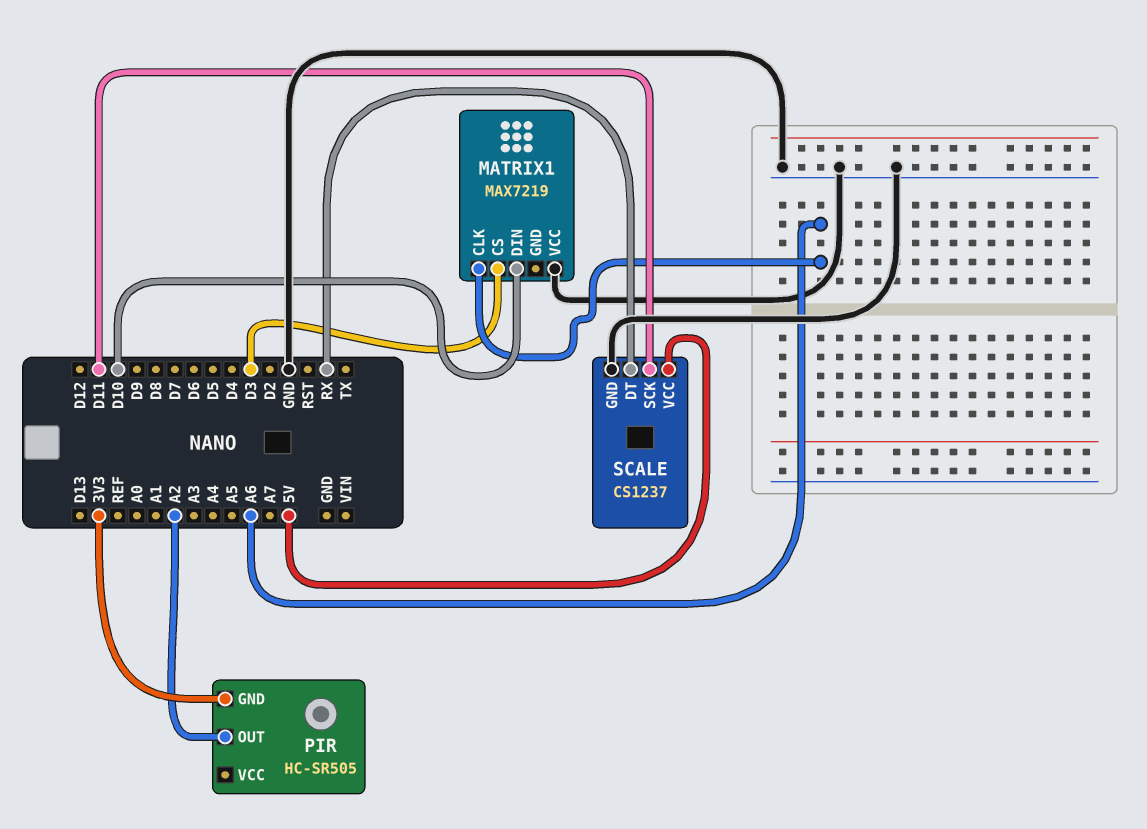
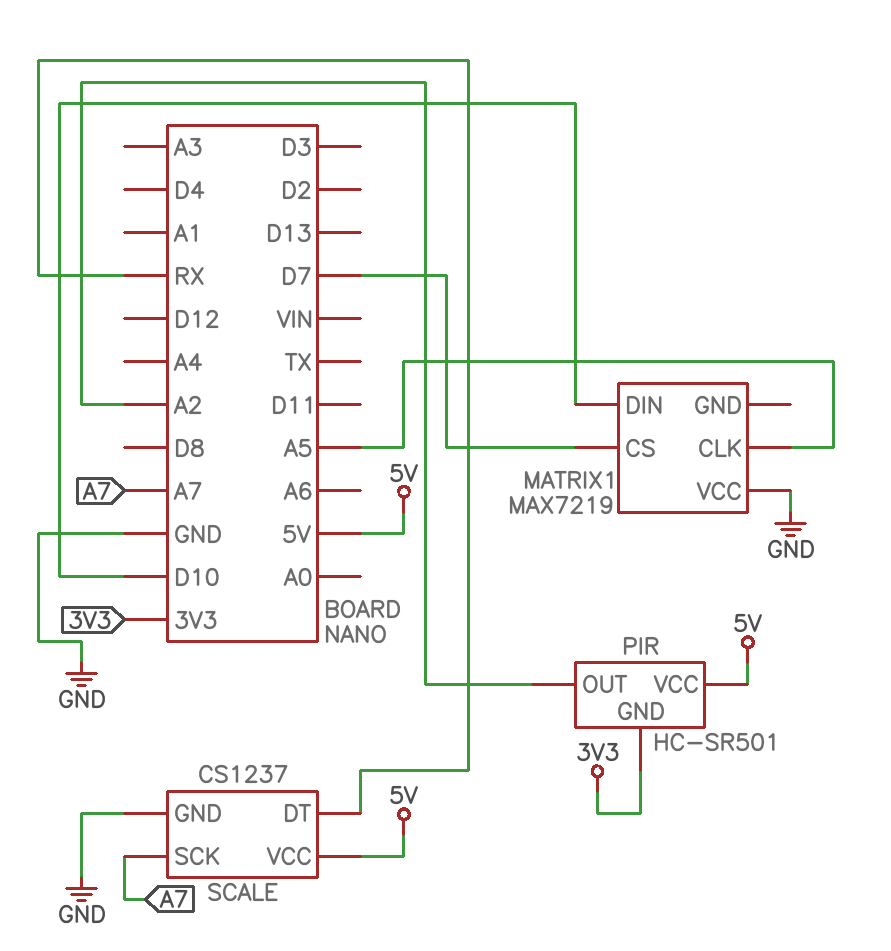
MATRIX1 pin CLK: A6 -> A5
MATRIX1 pin CS: D3 -> D7
PIR: HC-SR505 -> HC-SR501
PIR pin VCC: none -> 5V
SCALE pin SCK: D11 -> A7

